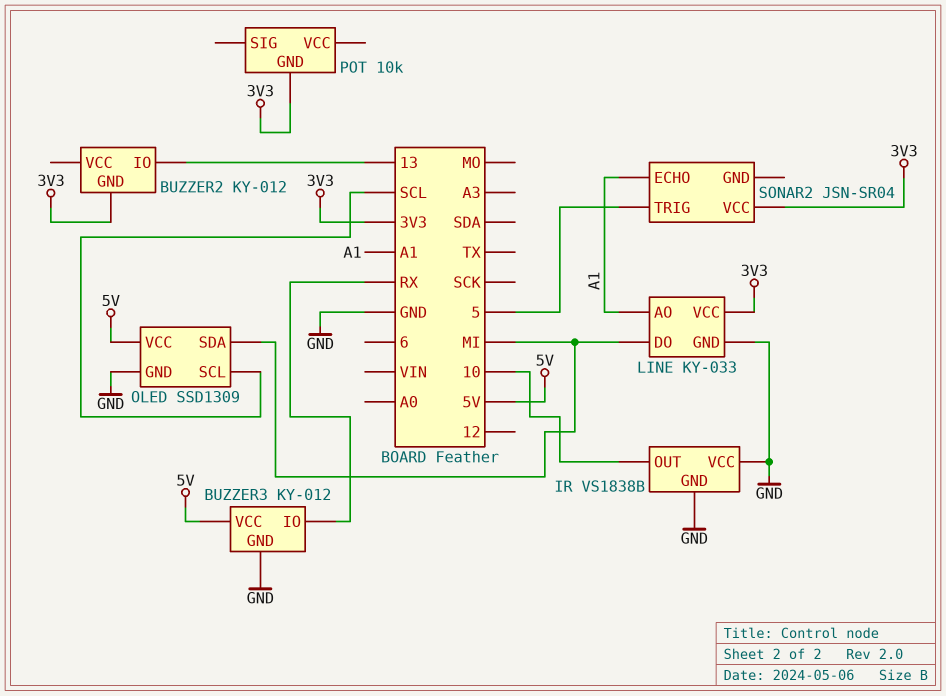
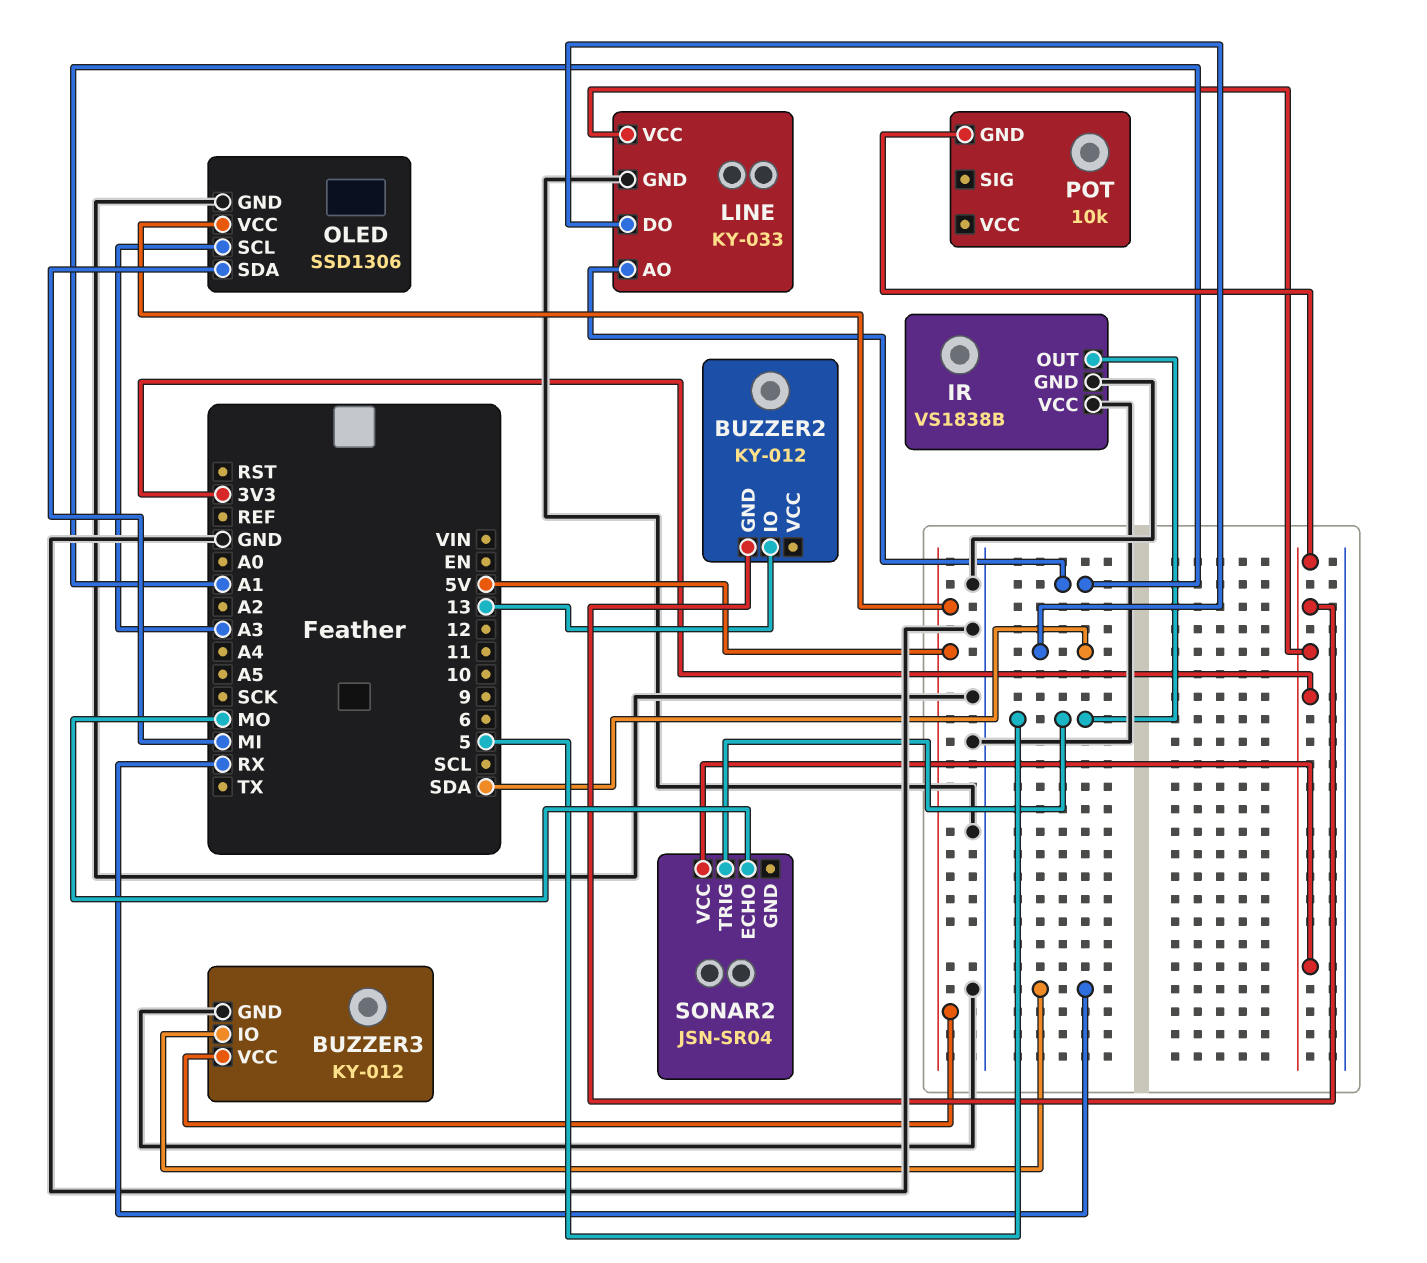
IR pin OUT: 10 -> 5
LINE pin DO: MI -> SDA
OLED: SSD1309 -> SSD1306
OLED pin SCL: SCL -> A3
SONAR2 pin ECHO: A1 -> MO

